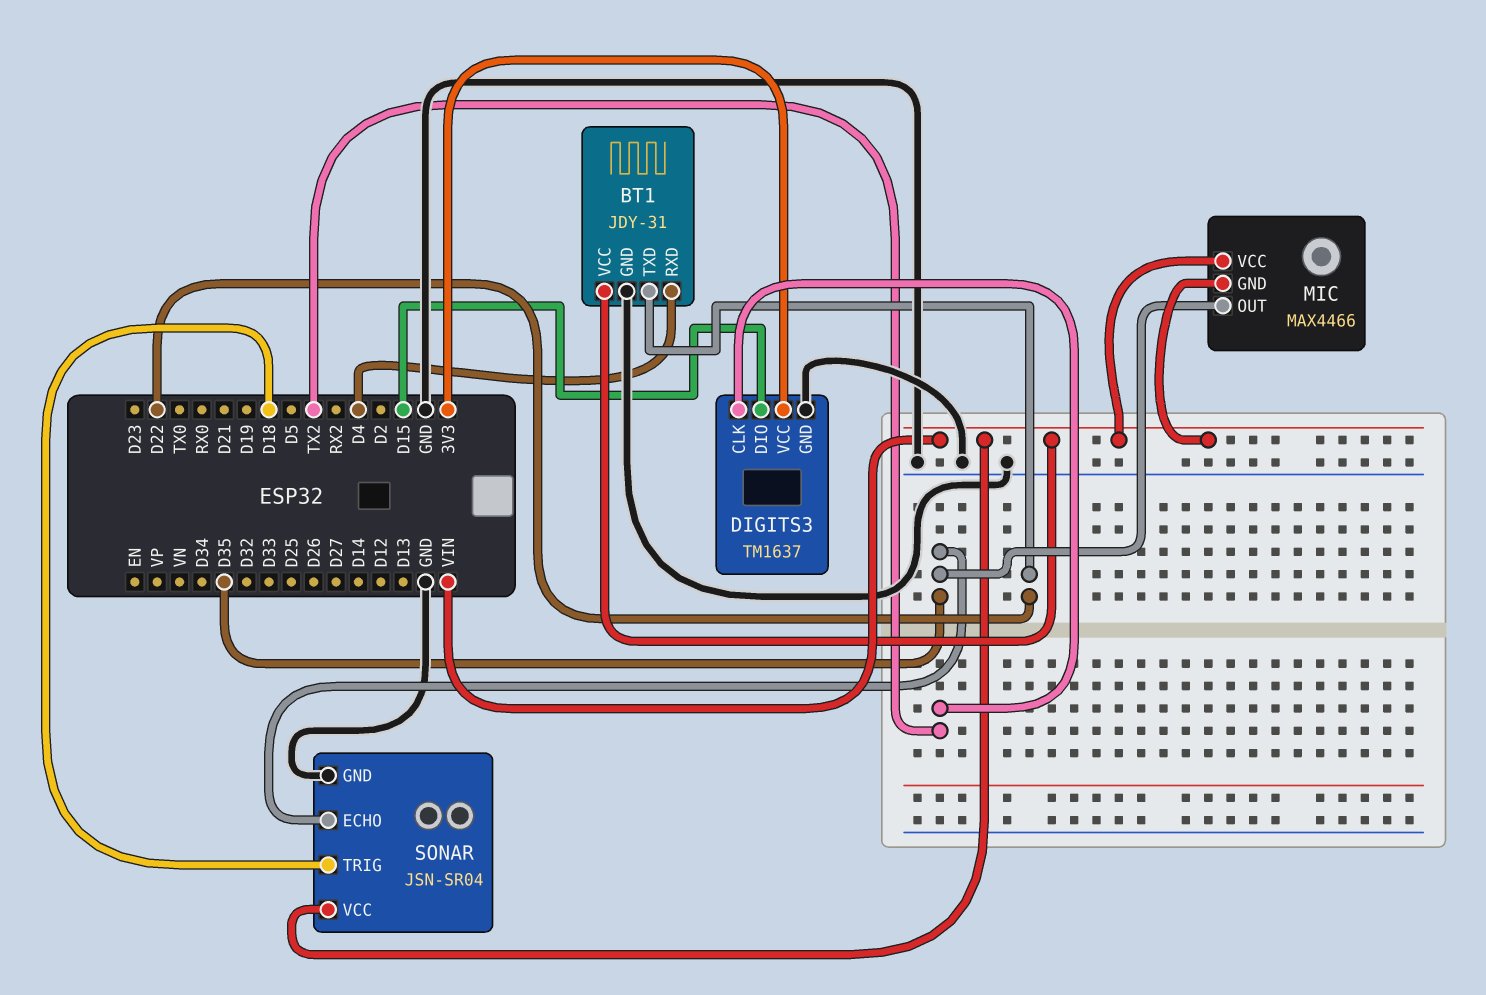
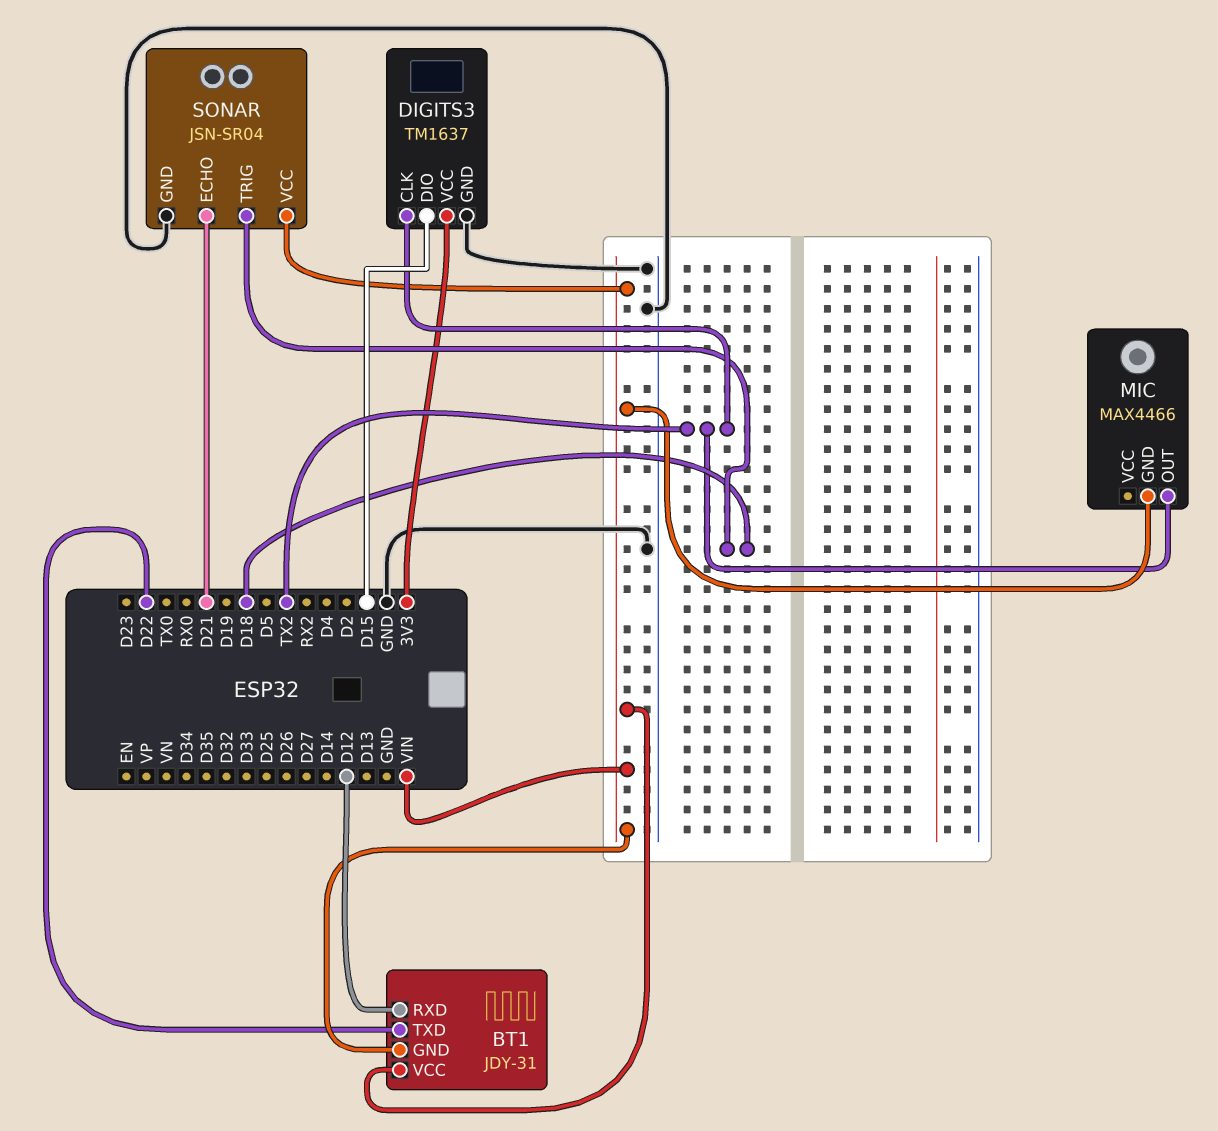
BT1 pin GND: GND -> VIN
BT1 pin RXD: D4 -> D12
MIC pin OUT: D35 -> TX2
MIC pin VCC: VIN -> none
SONAR pin ECHO: D35 -> D21

